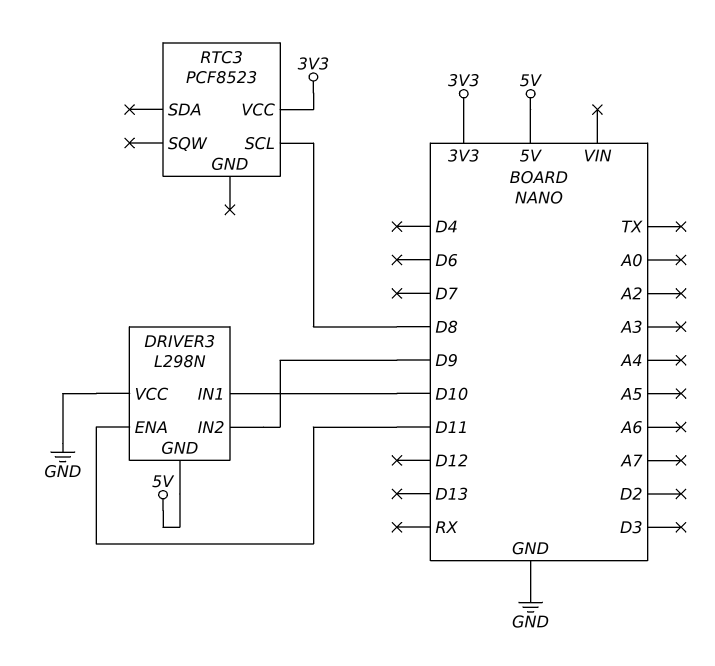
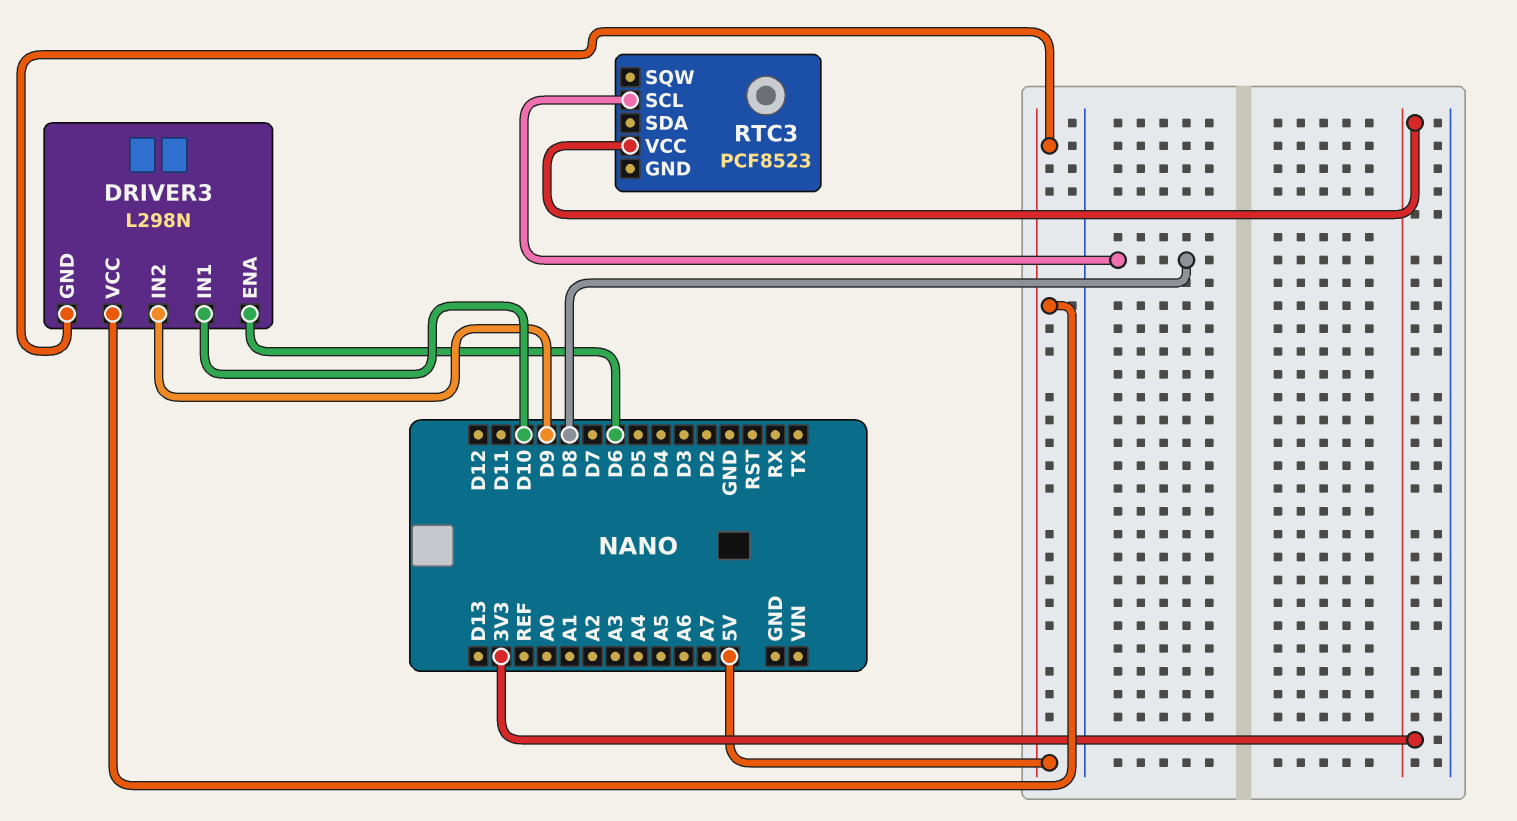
DRIVER3 pin ENA: D11 -> D6
DRIVER3 pin VCC: GND -> 5V

